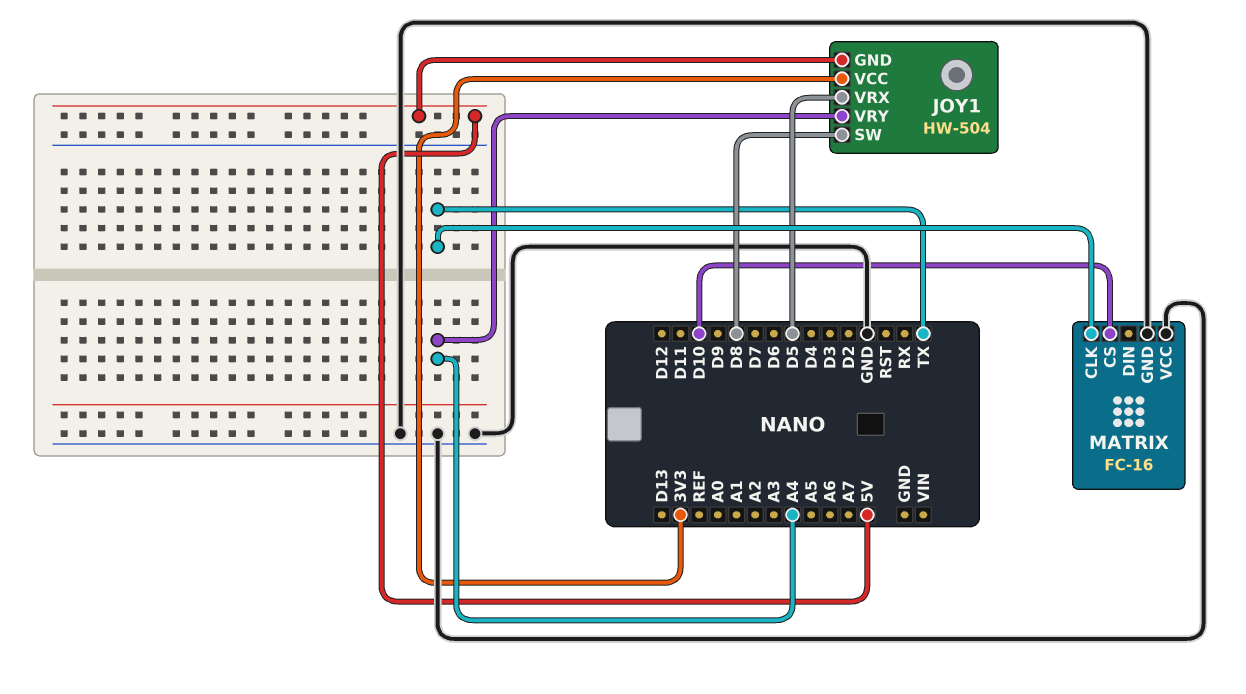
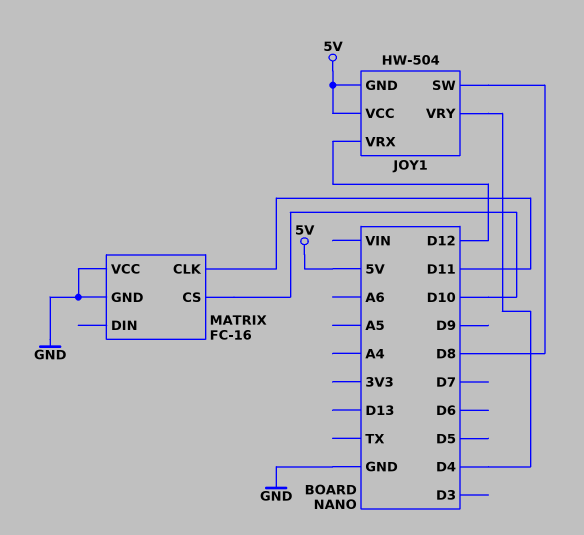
JOY1 pin VCC: 3V3 -> 5V
JOY1 pin VRX: D5 -> D12
JOY1 pin VRY: A4 -> D4
MATRIX pin CLK: TX -> D11

